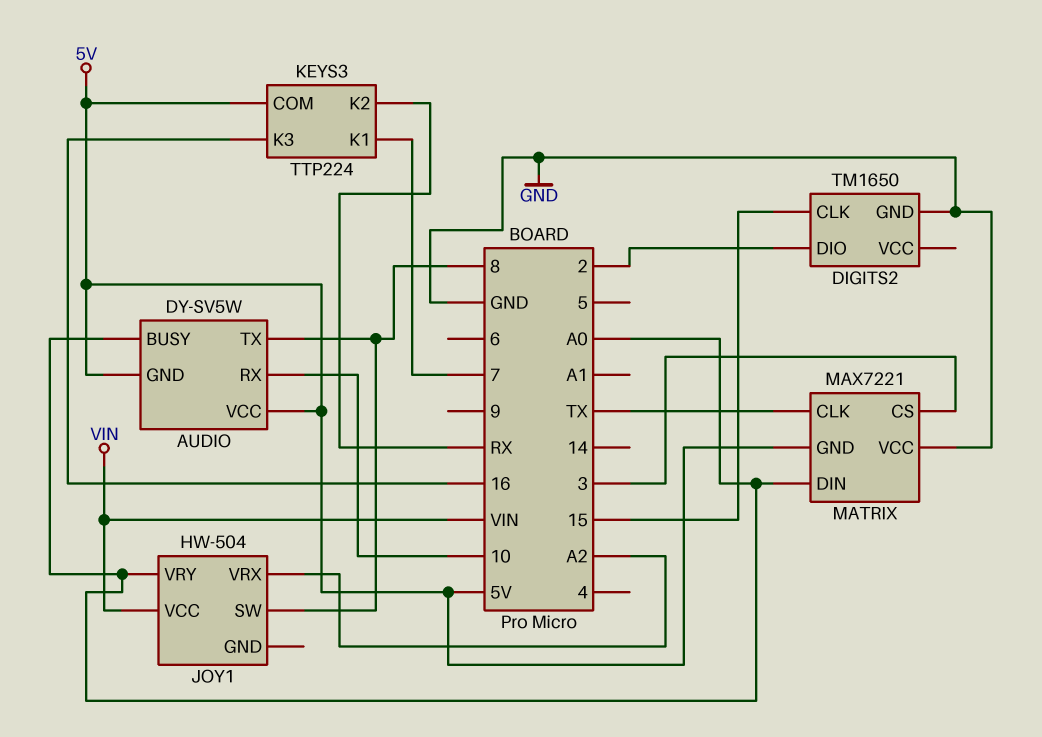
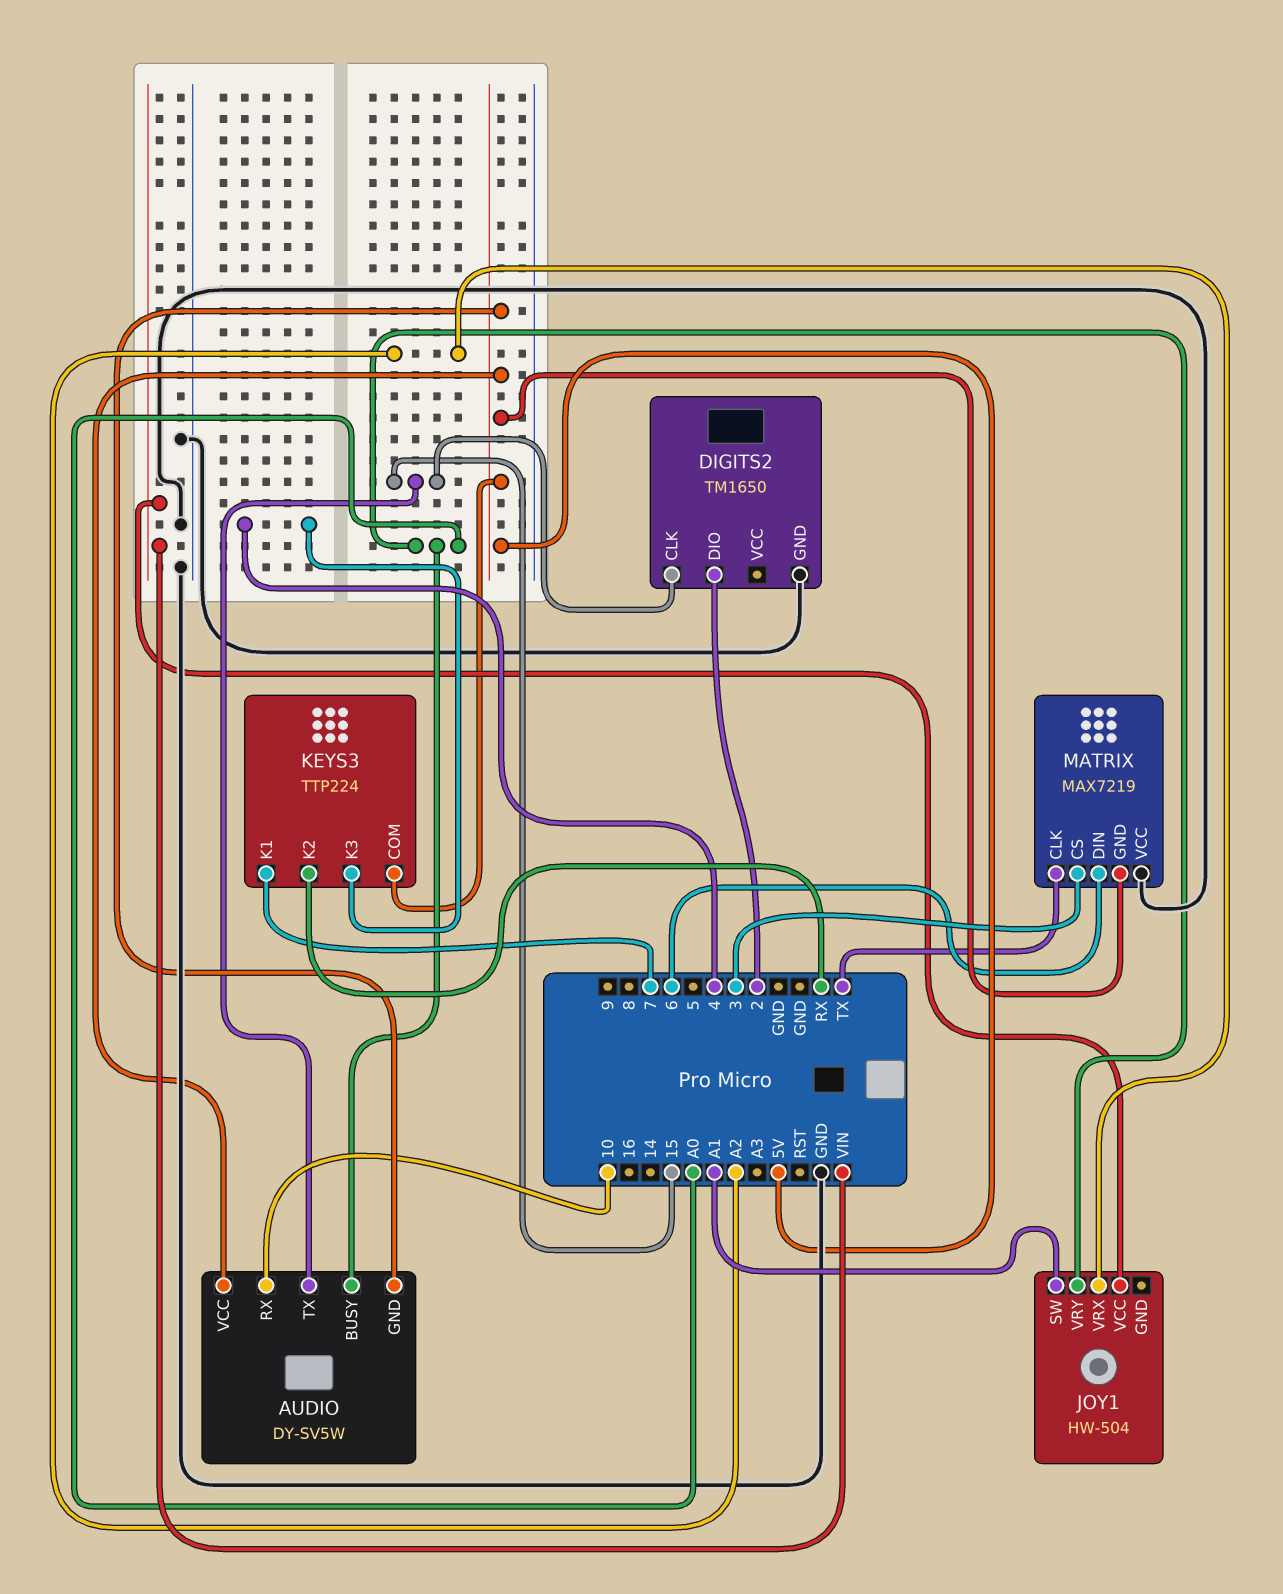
AUDIO pin TX: 8 -> 15
JOY1 pin SW: 8 -> A1
KEYS3 pin K3: 16 -> 4
MATRIX: MAX7221 -> MAX7219
MATRIX pin DIN: A0 -> 6

